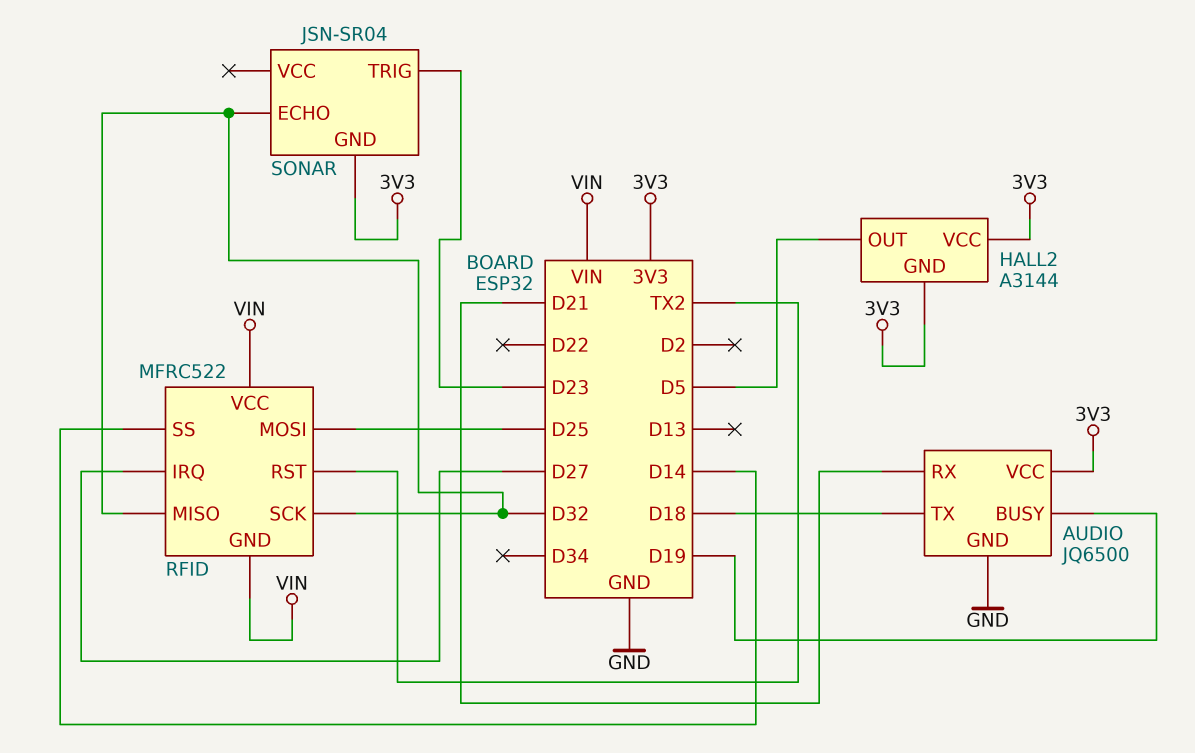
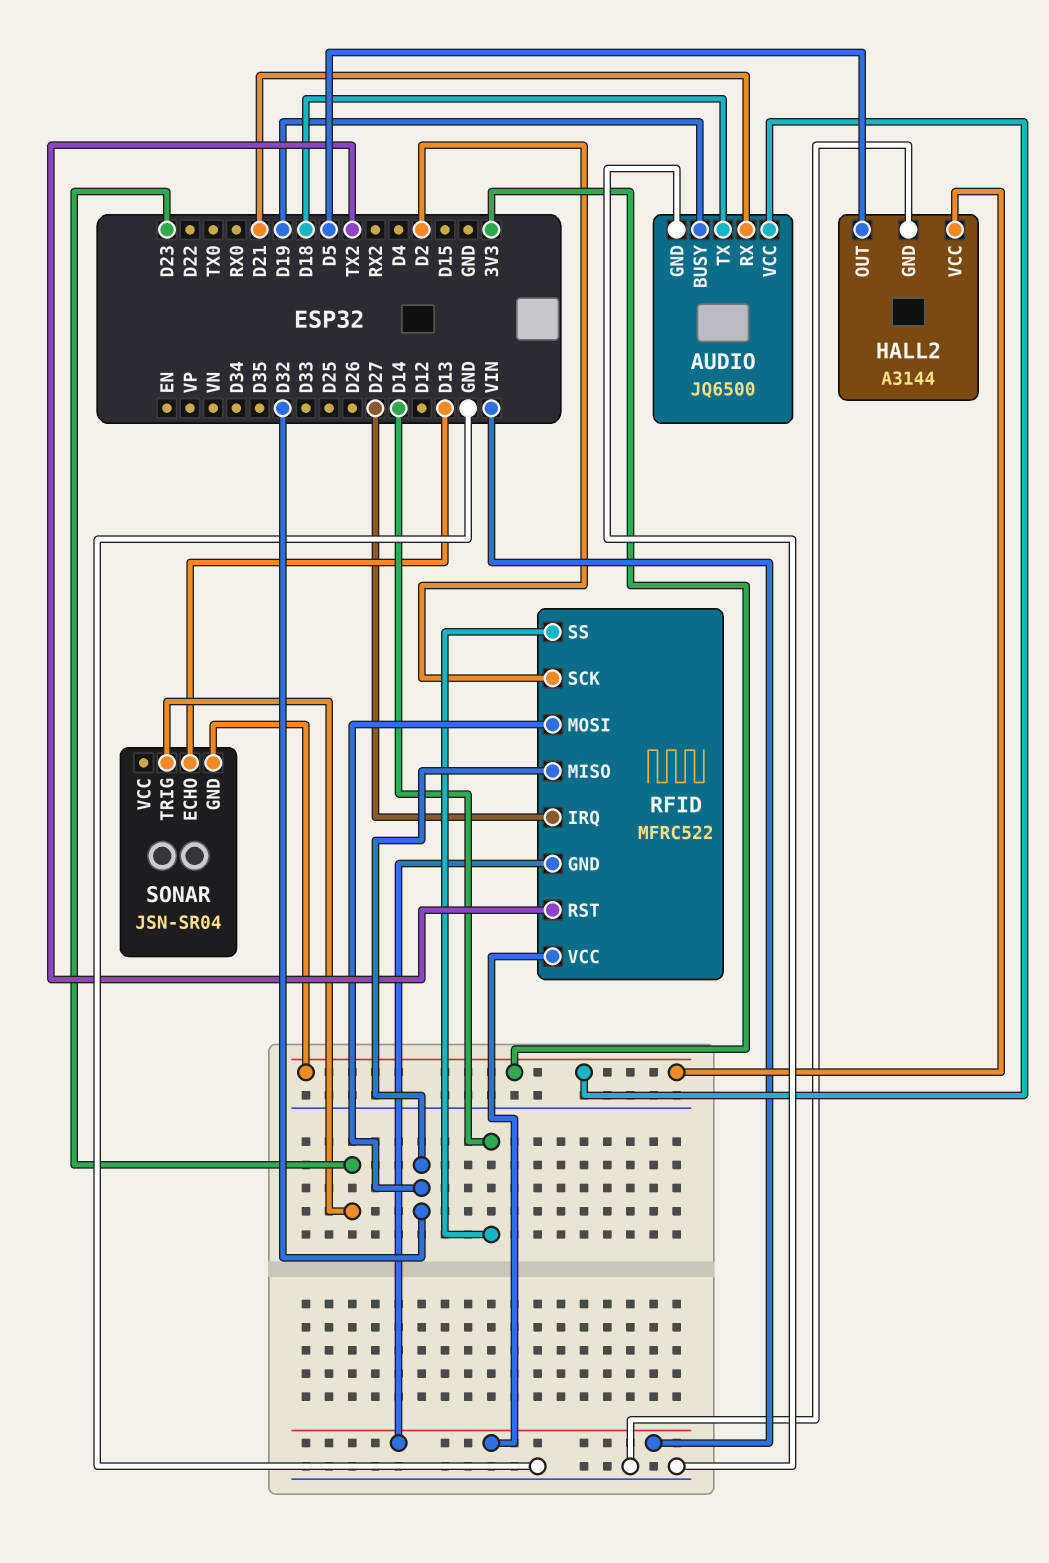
HALL2 pin GND: 3V3 -> GND
RFID pin MOSI: D25 -> D32
RFID pin SCK: D32 -> D2
SONAR pin ECHO: D32 -> D13

